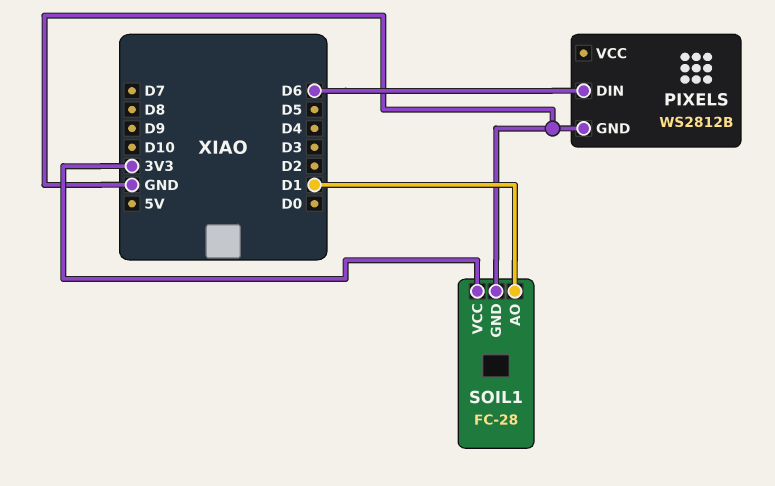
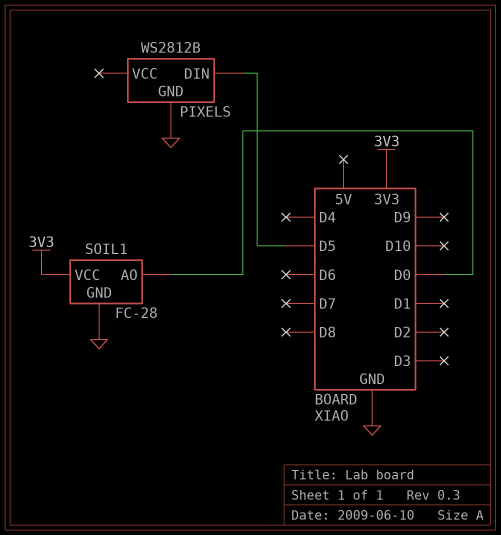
PIXELS pin DIN: D6 -> D5
SOIL1 pin AO: D1 -> D0

